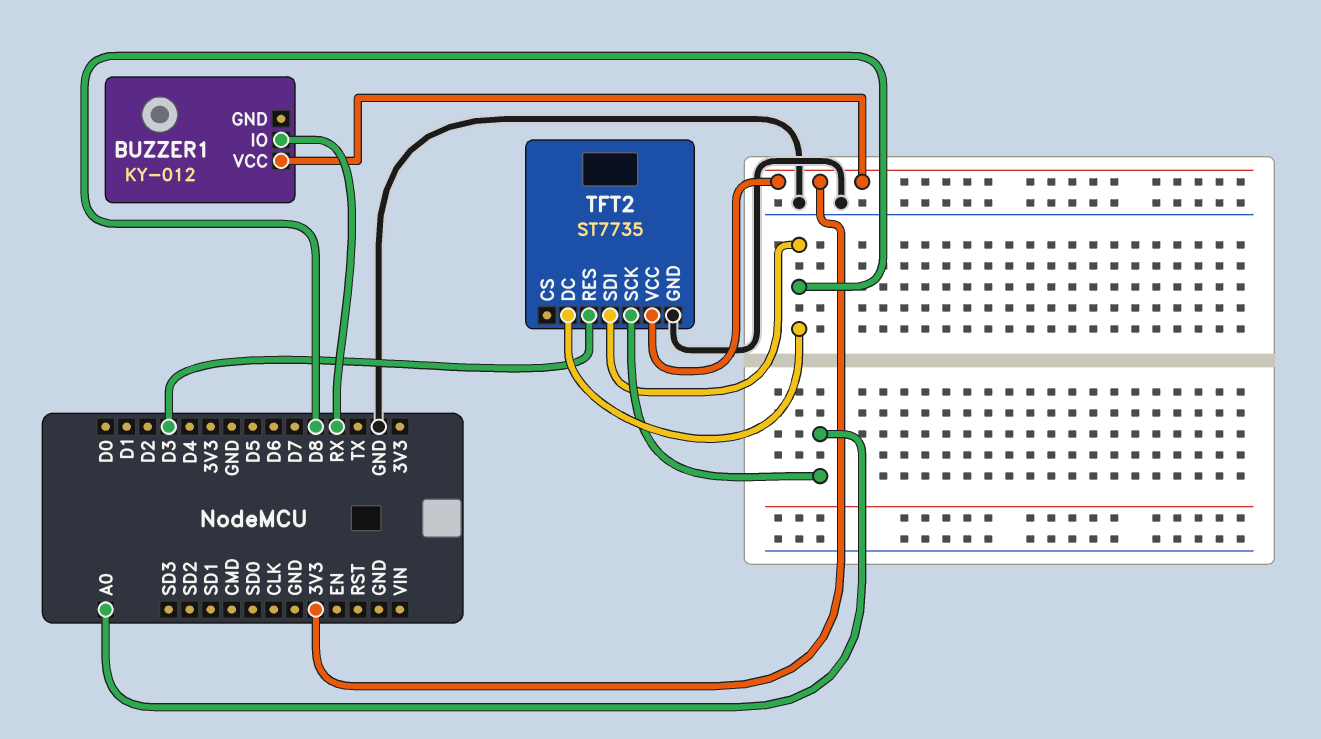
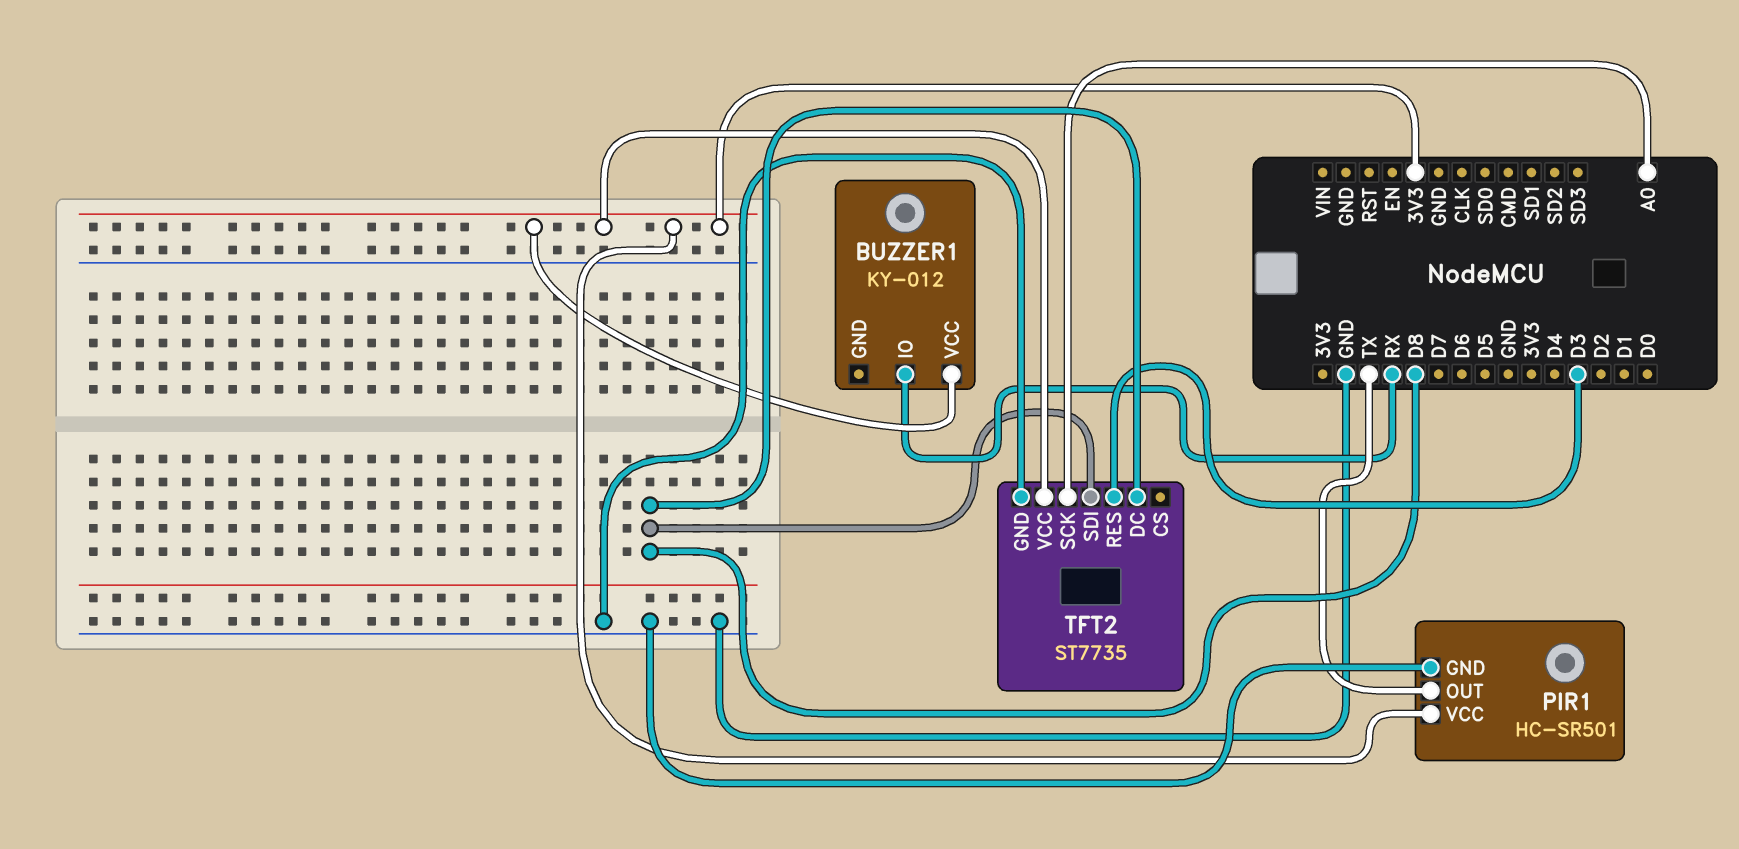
PIR1: none -> HC-SR501
PIR1 pin GND: none -> GND
PIR1 pin OUT: none -> TX
PIR1 pin VCC: none -> 3V3

